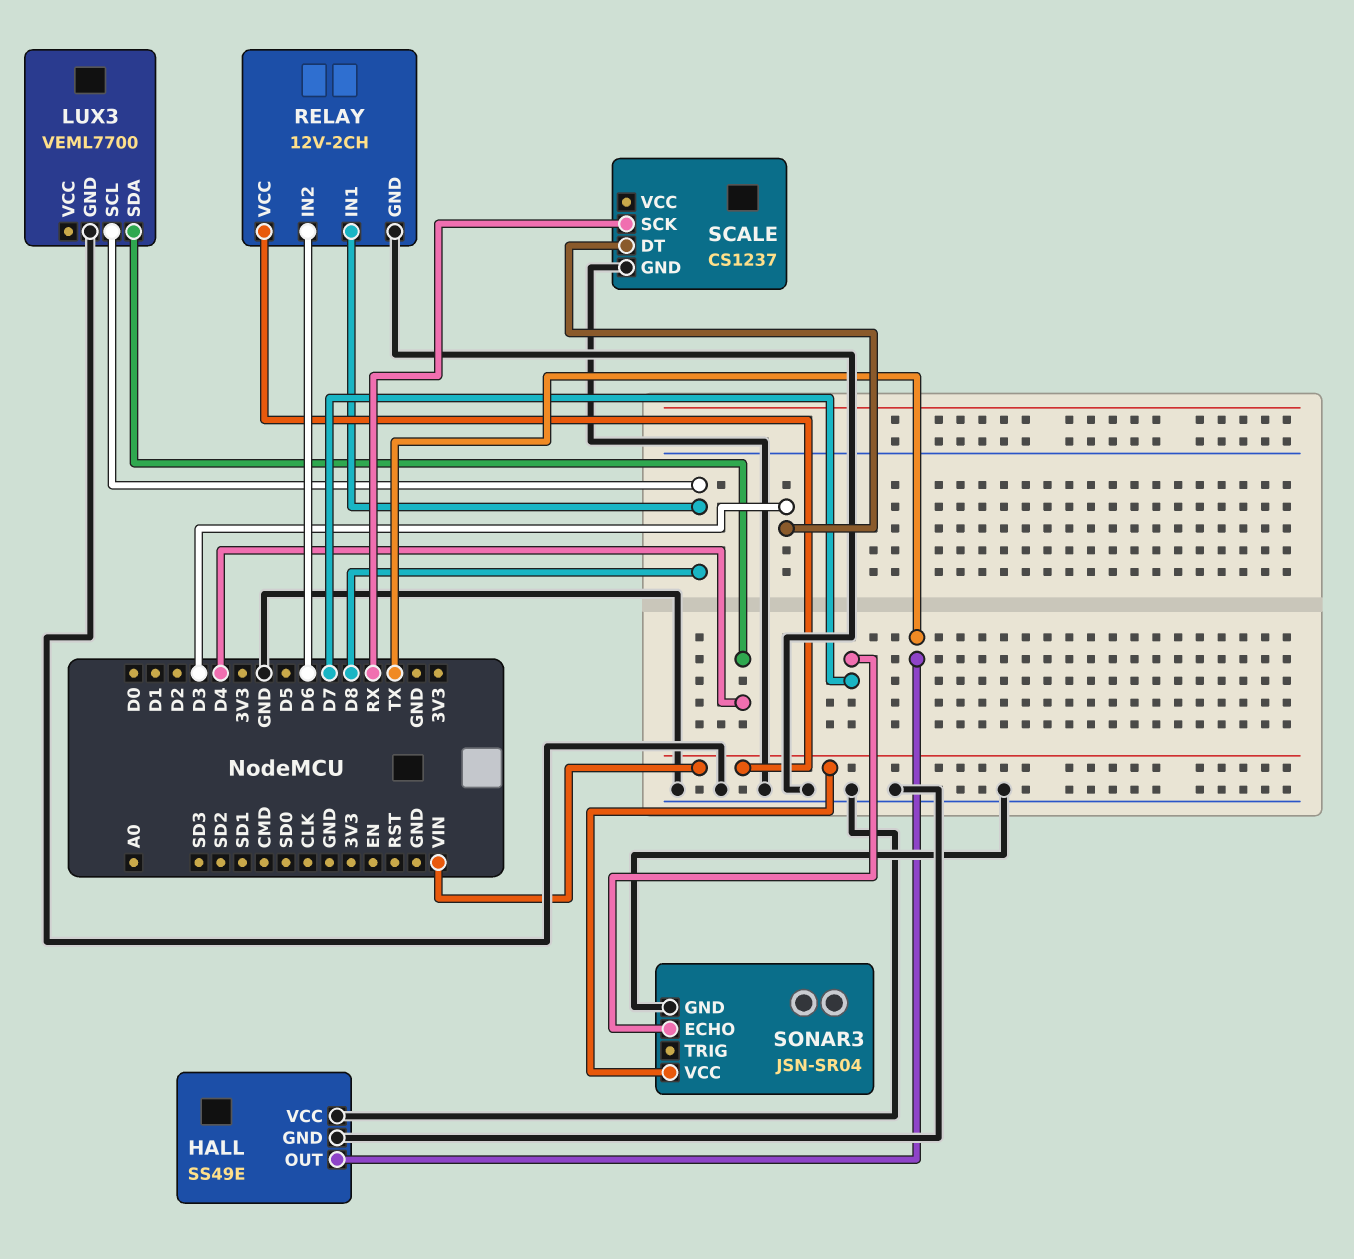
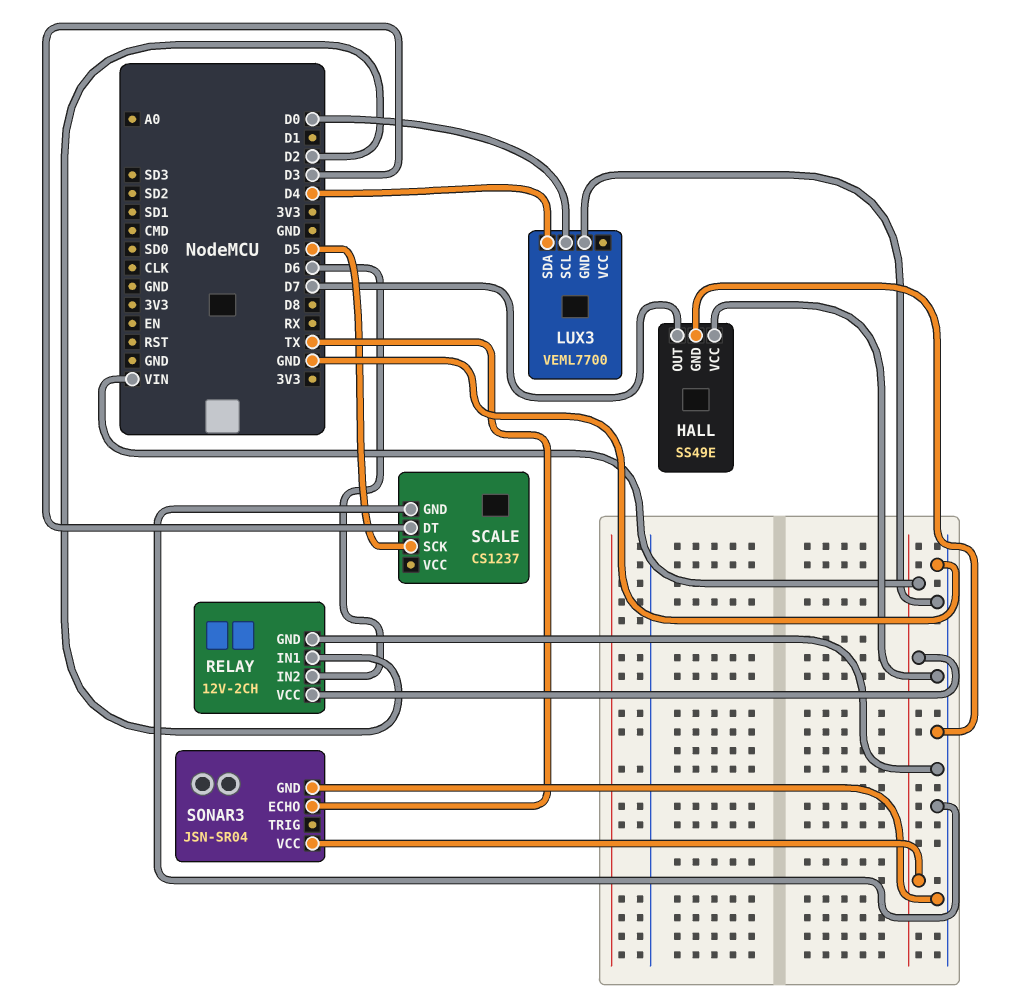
HALL pin OUT: TX -> D7
LUX3 pin SCL: D8 -> D0
RELAY pin IN1: D8 -> D2
SCALE pin SCK: RX -> D5
SONAR3 pin ECHO: D7 -> TX

